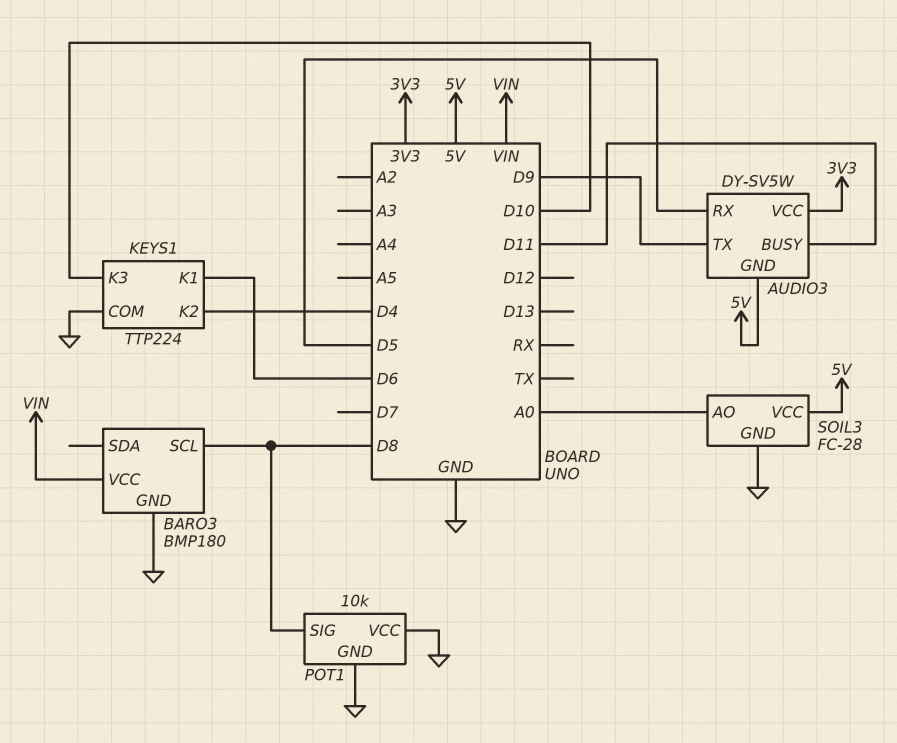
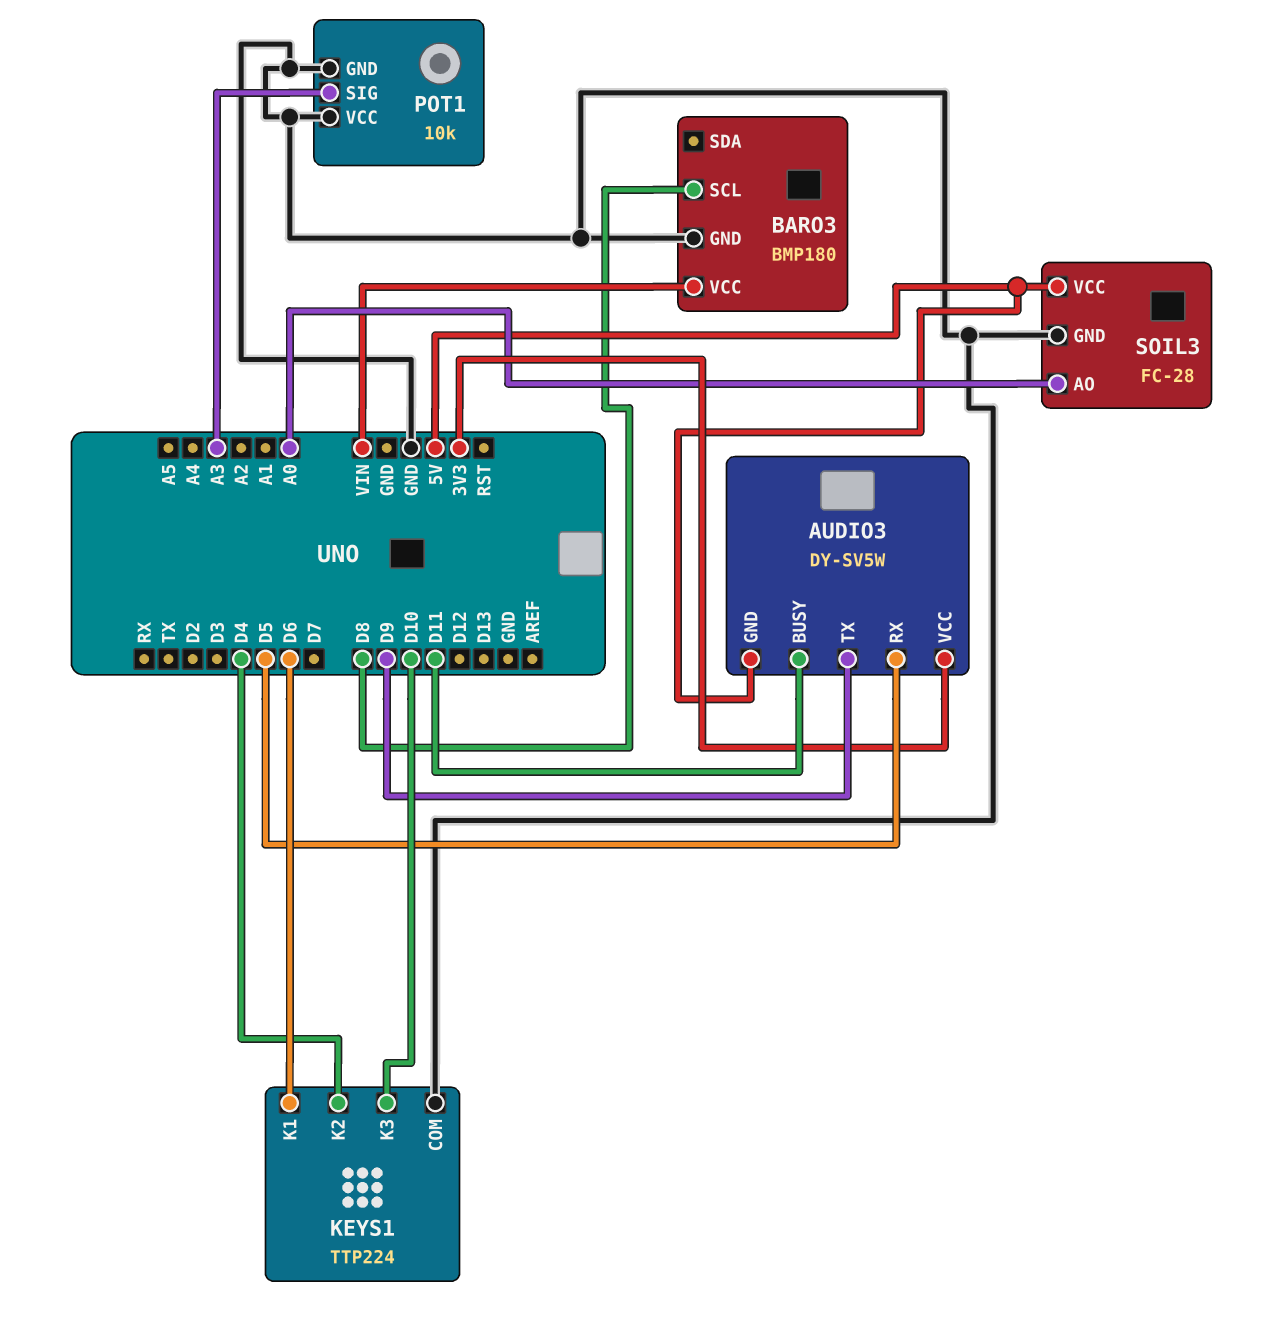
POT1 pin SIG: D8 -> A3

